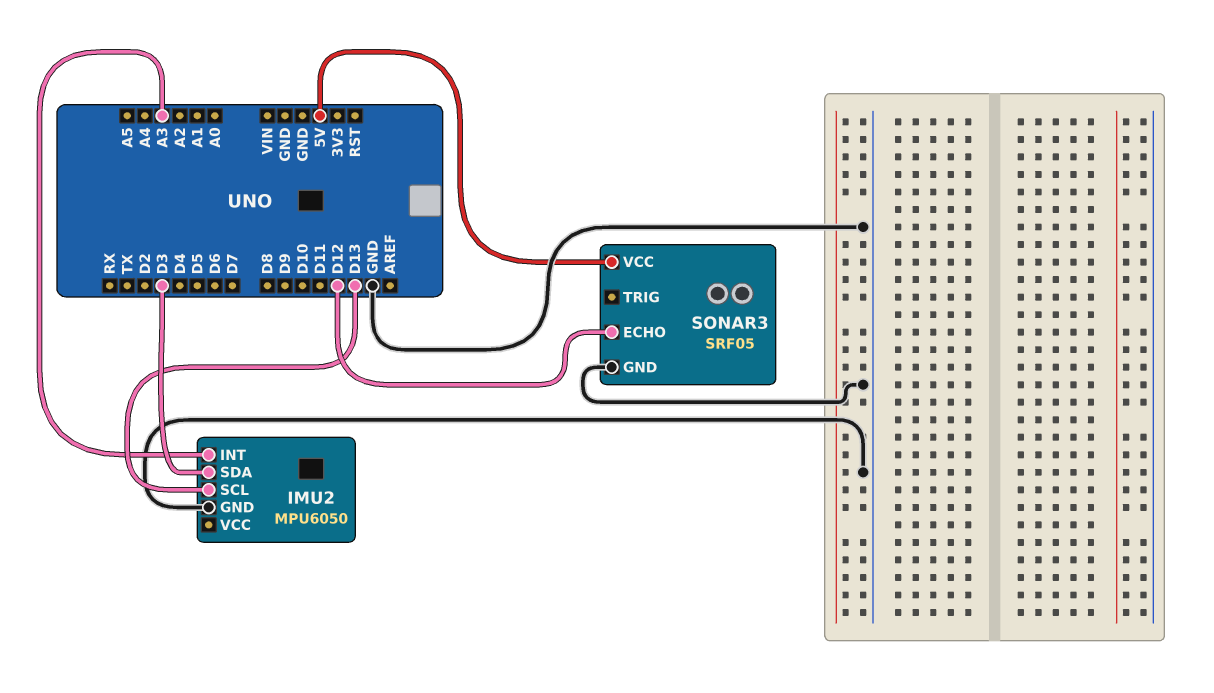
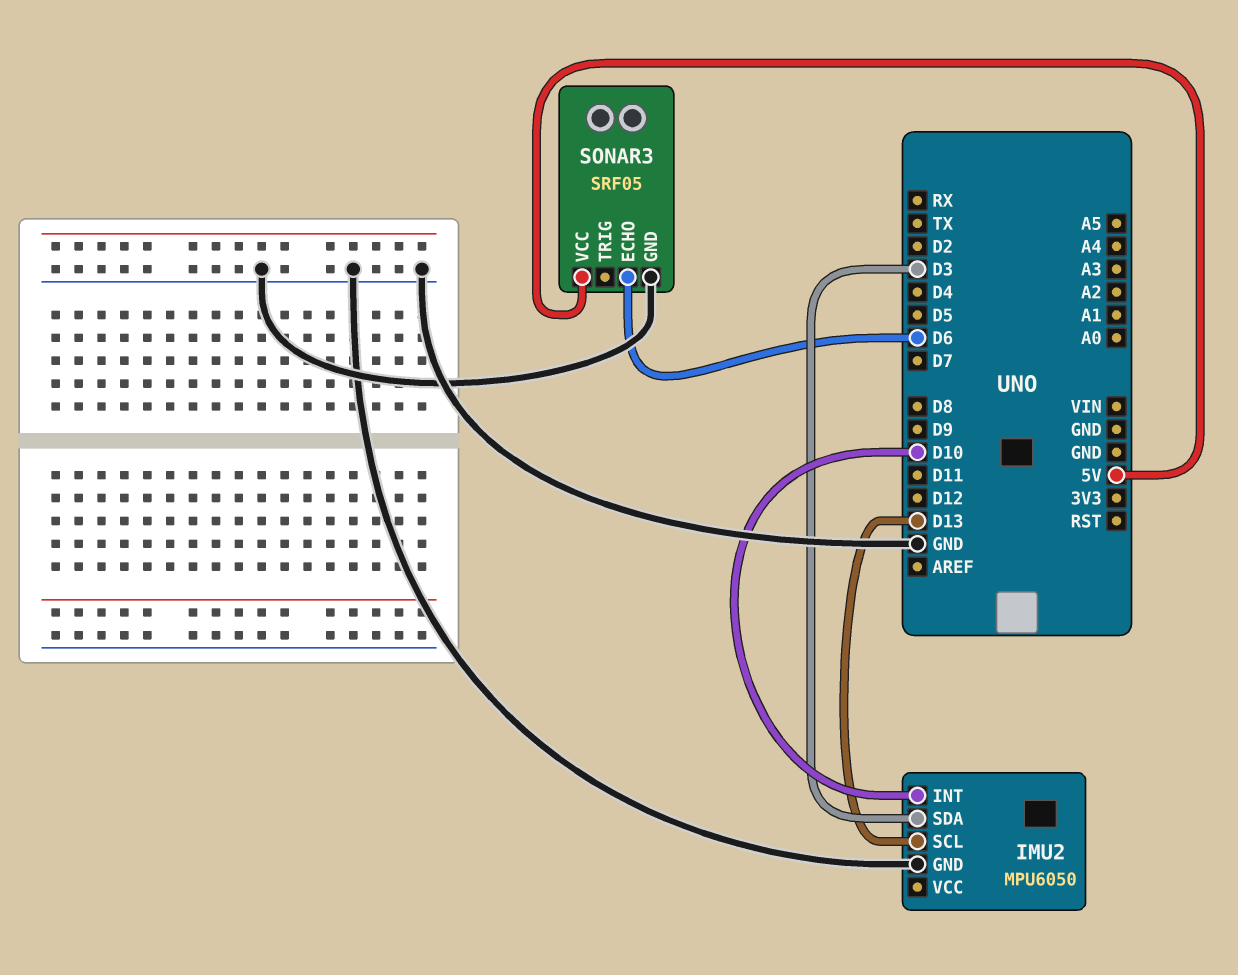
IMU2 pin INT: A3 -> D10
SONAR3 pin ECHO: D12 -> D6

